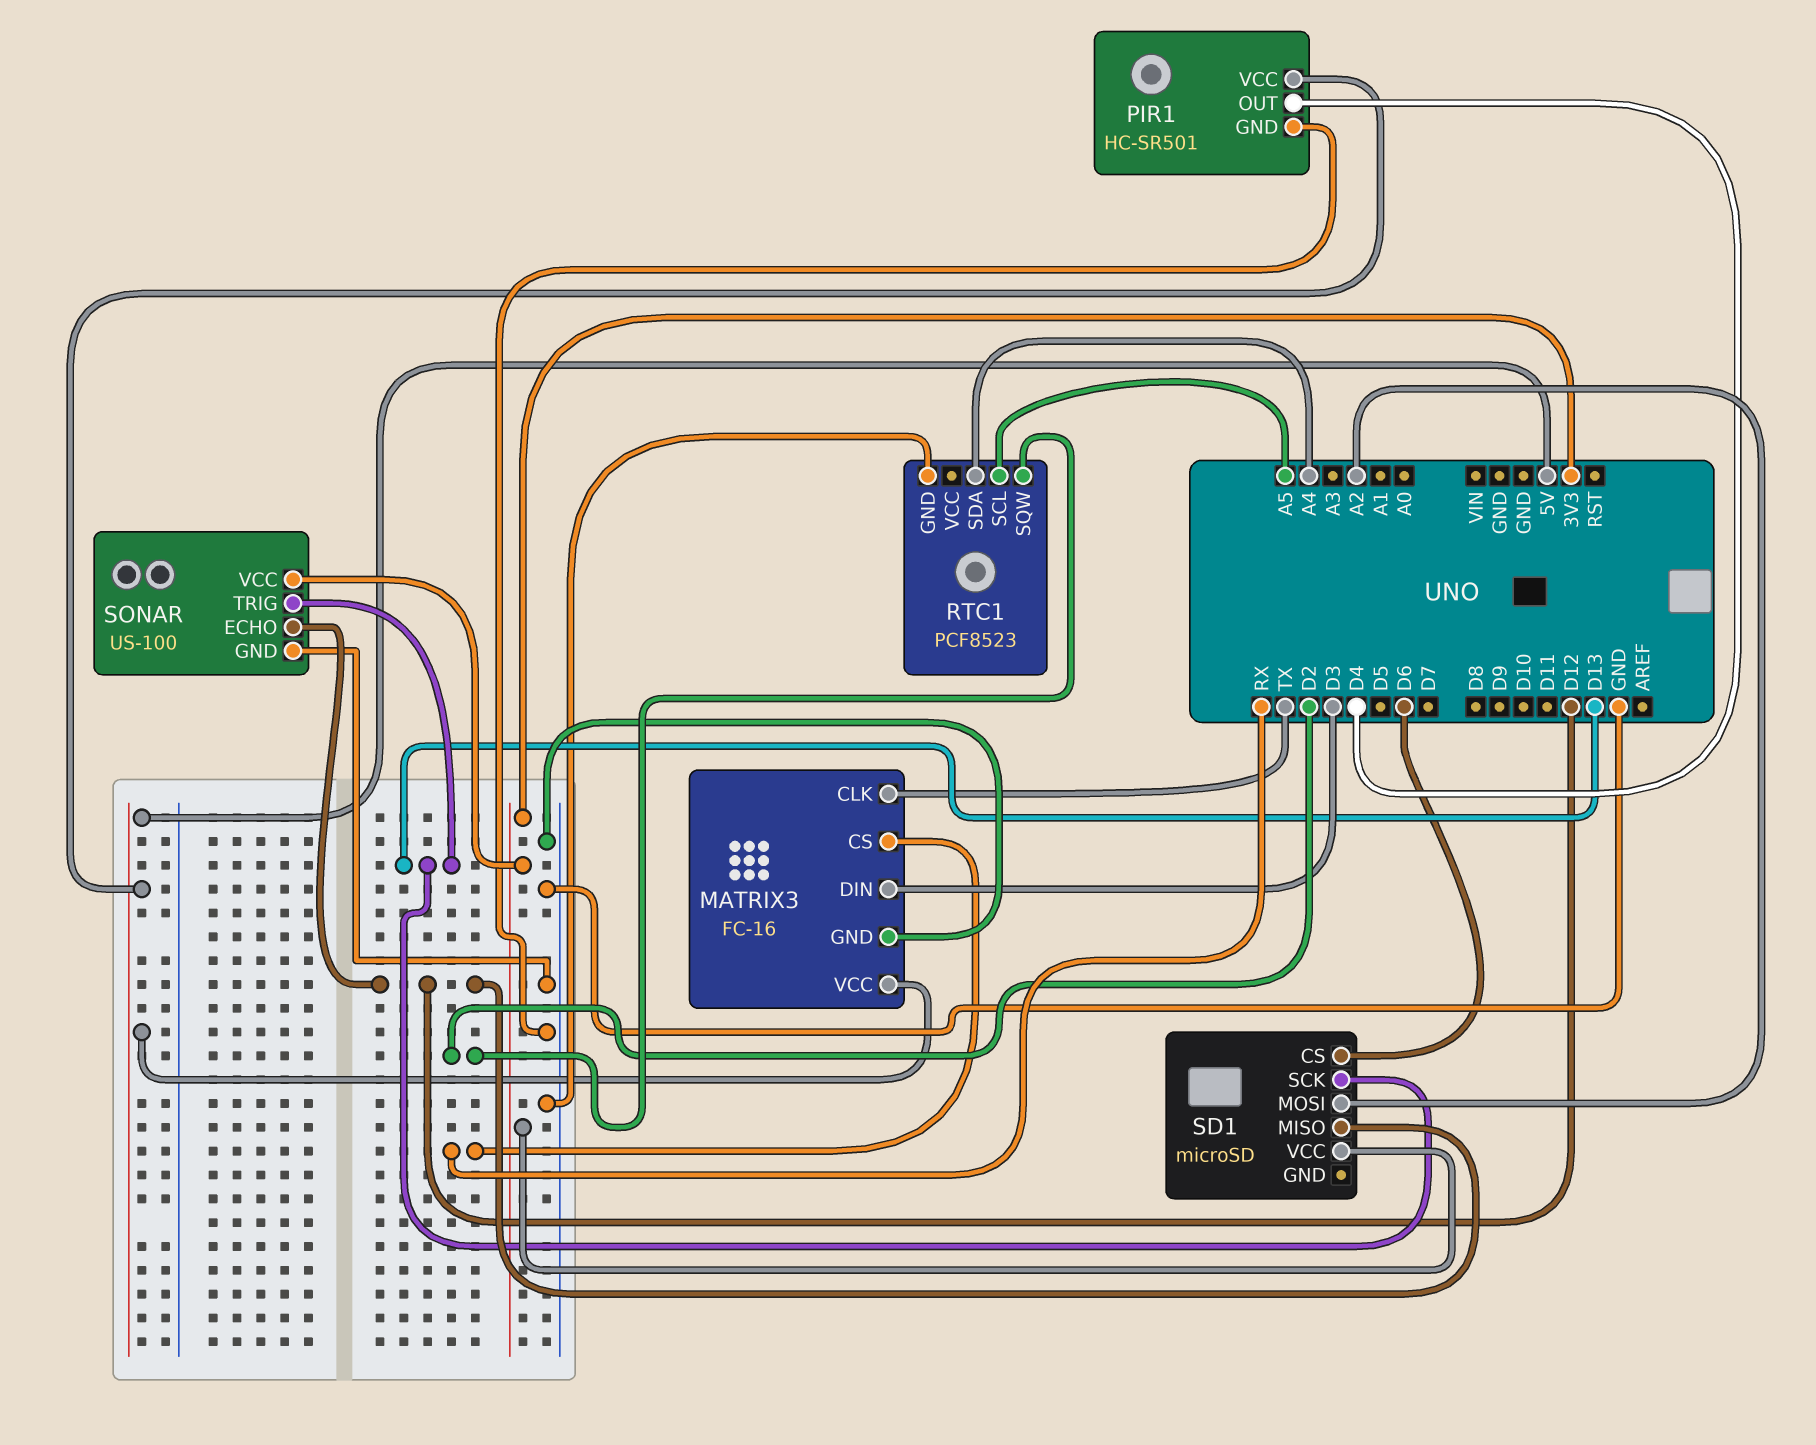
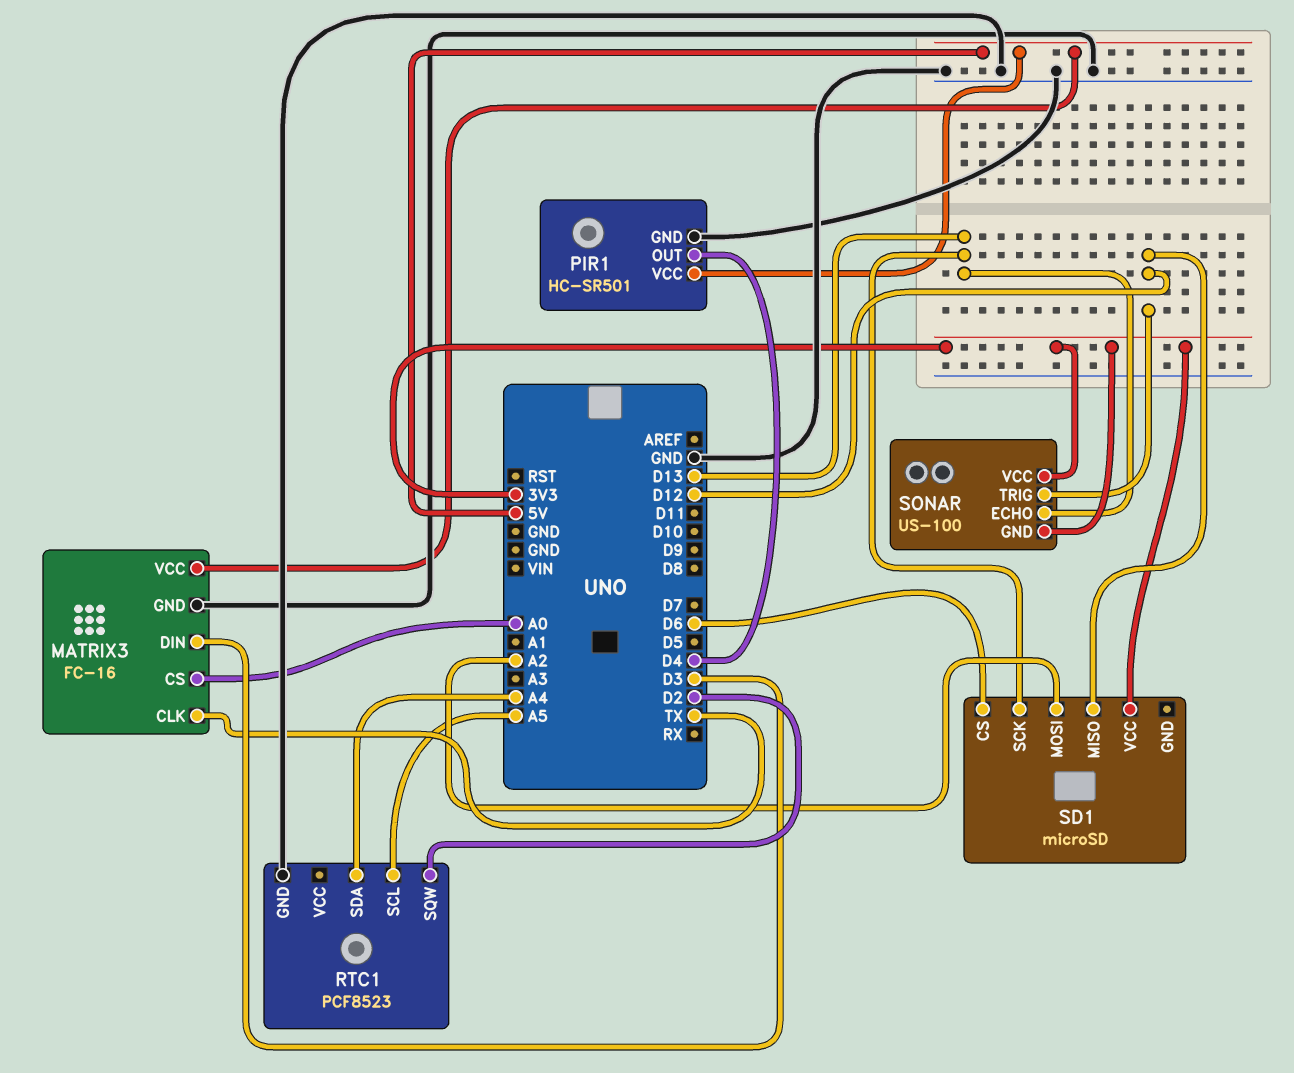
MATRIX3 pin CS: RX -> A0
SONAR pin ECHO: D12 -> D13
SONAR pin GND: GND -> 3V3
SONAR pin TRIG: D13 -> D12

